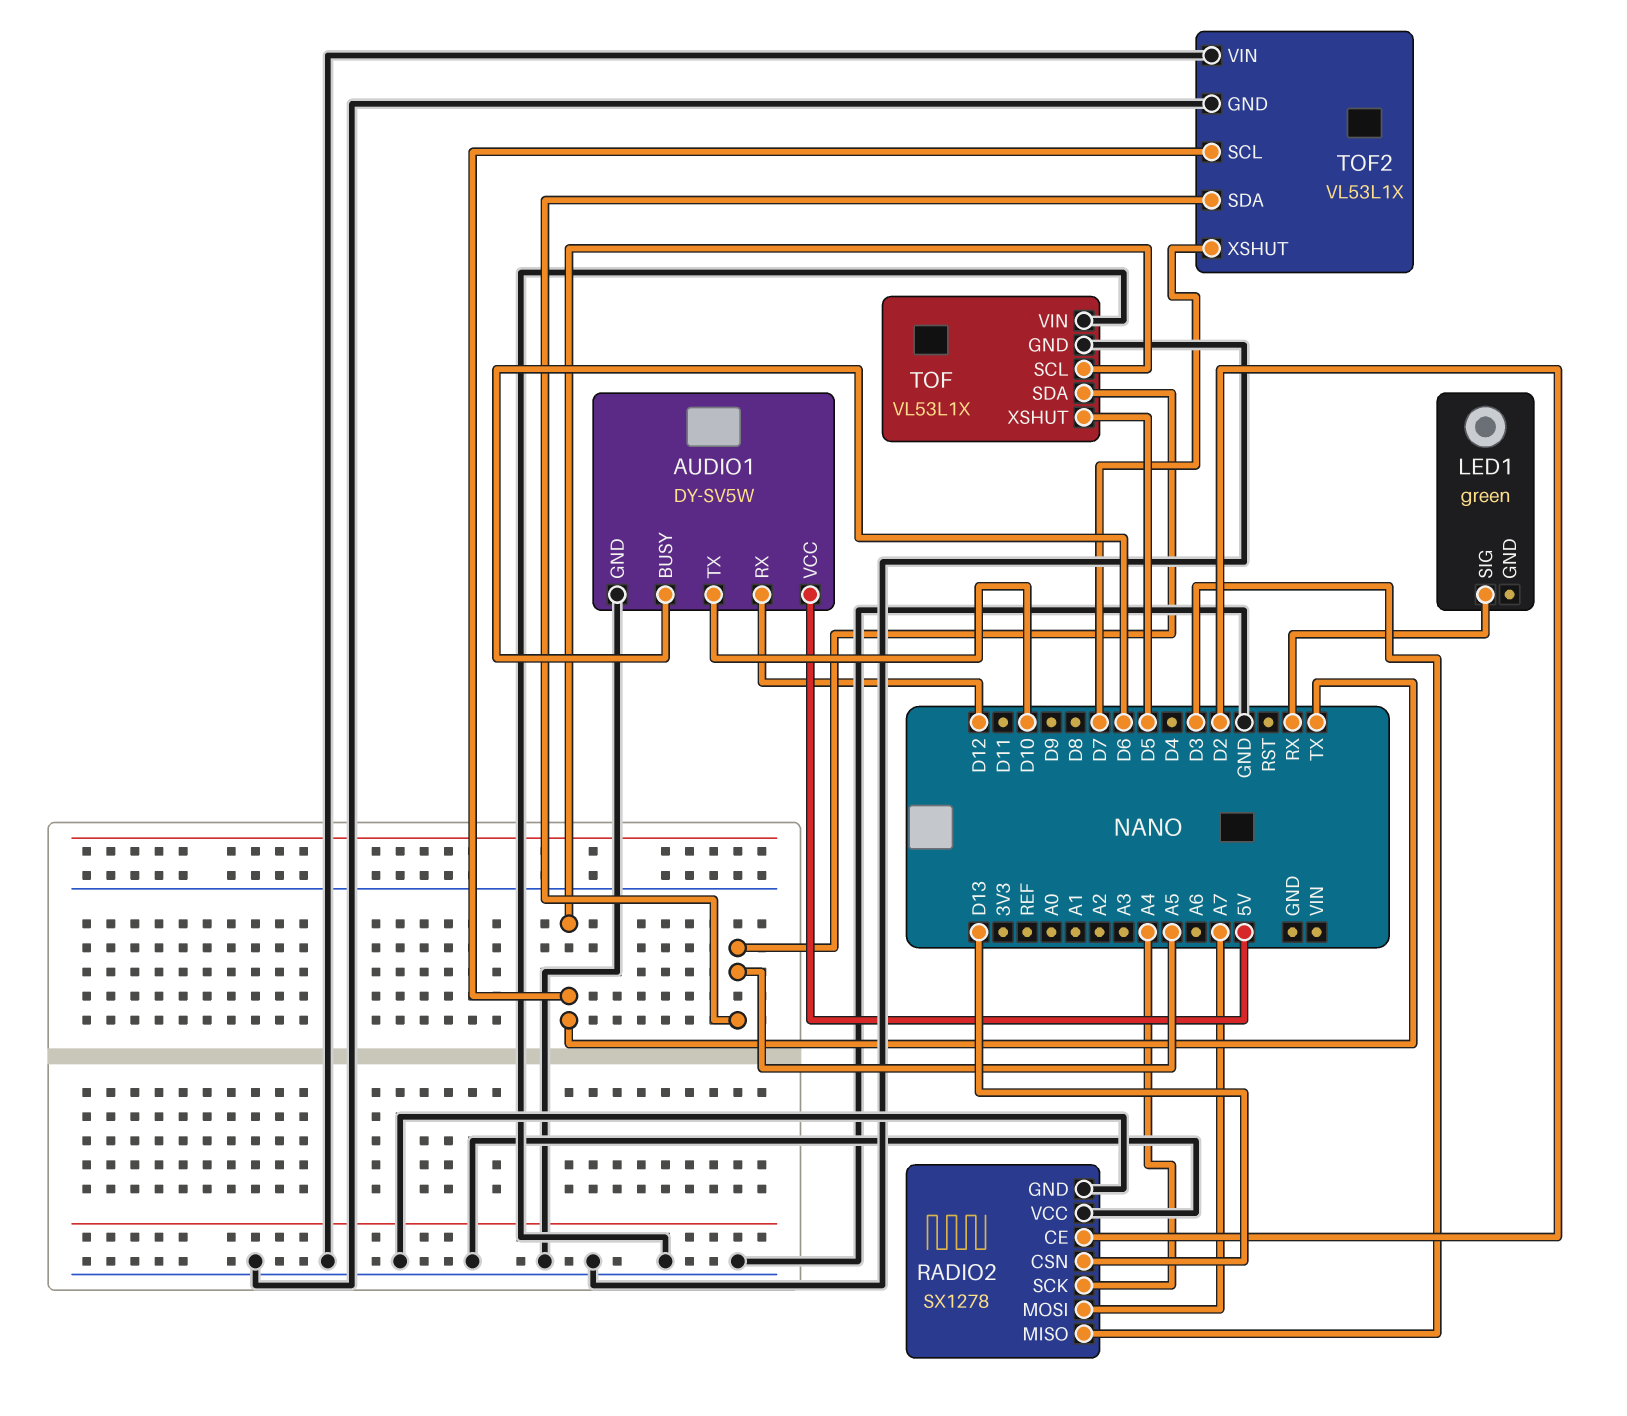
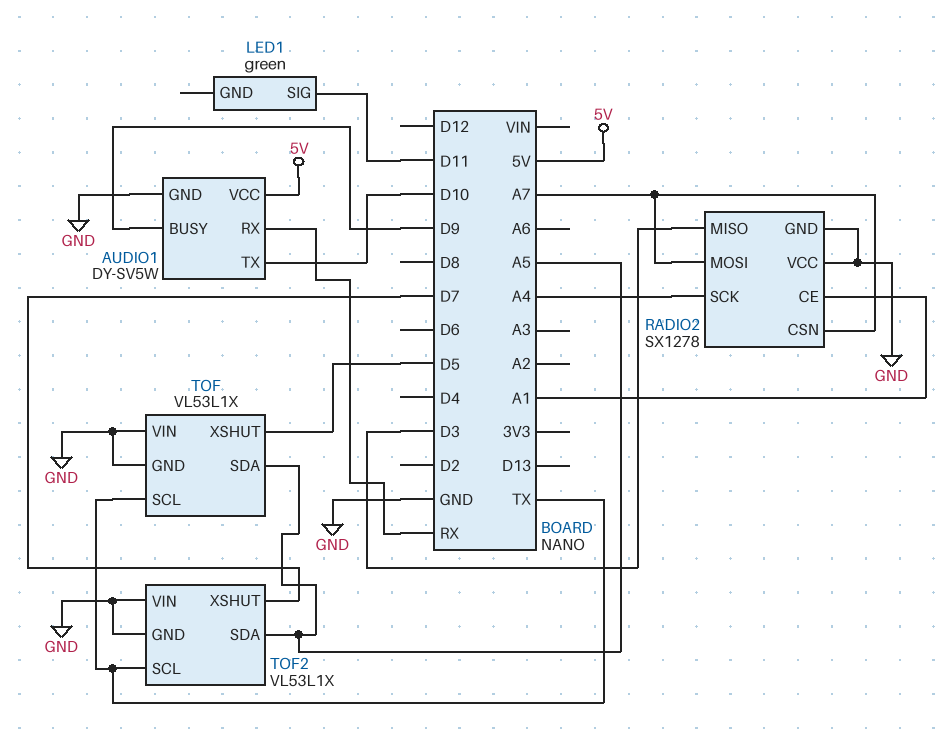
AUDIO1 pin BUSY: D6 -> D9
AUDIO1 pin RX: D12 -> RX
LED1 pin SIG: RX -> D11
RADIO2 pin CE: D2 -> A1
RADIO2 pin CSN: D13 -> A7

